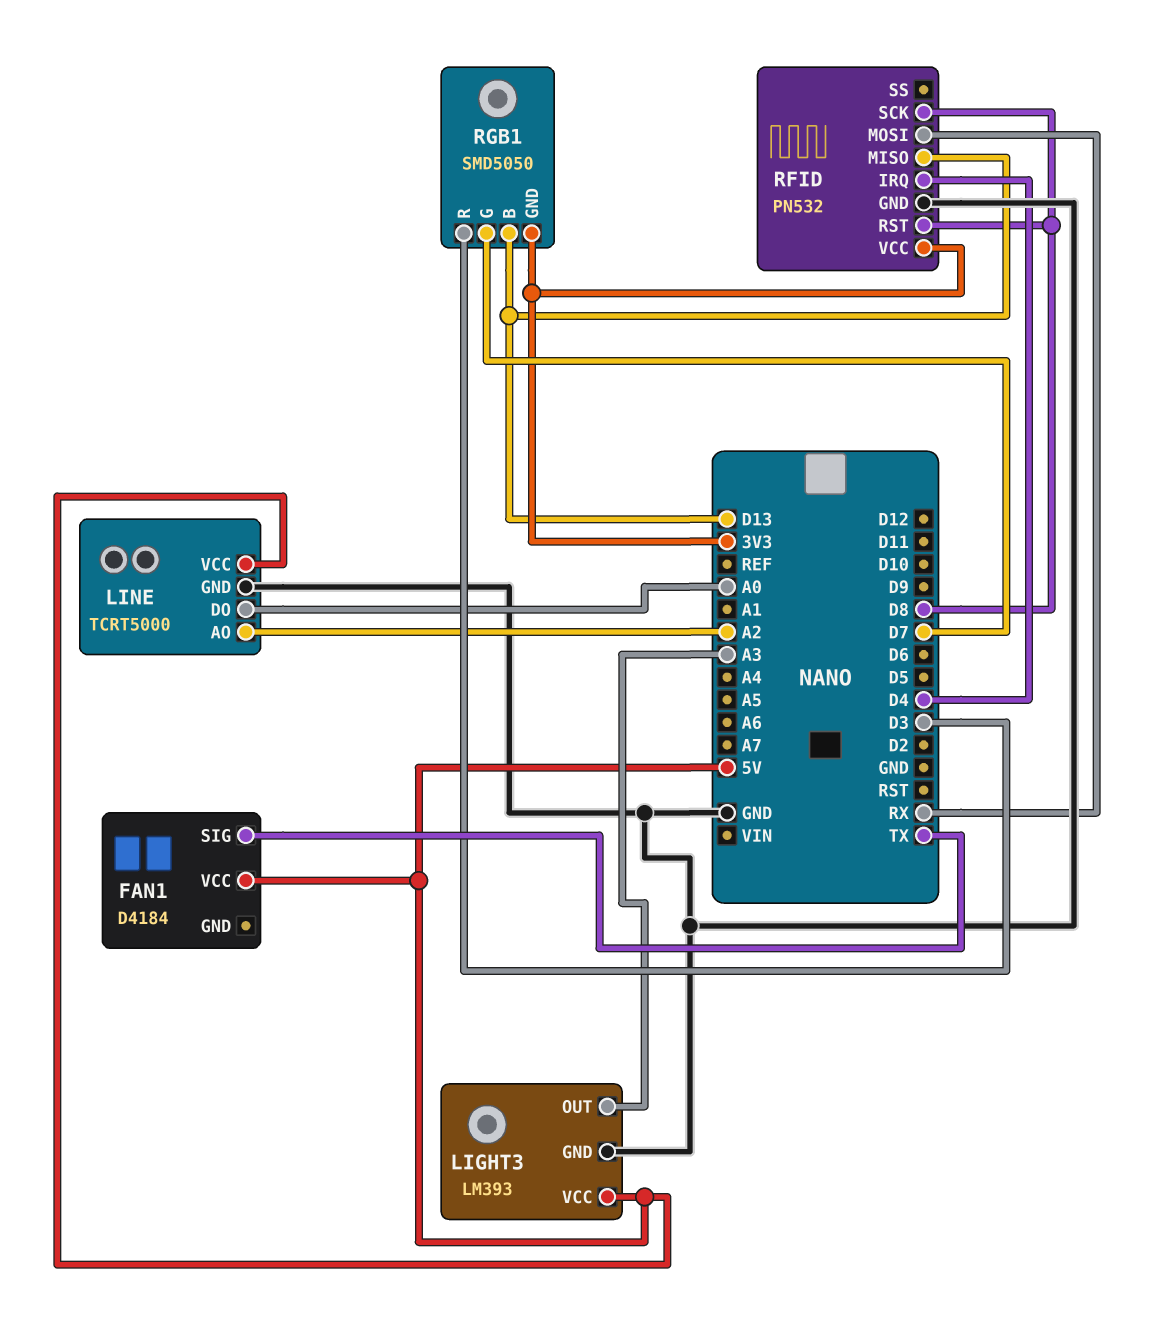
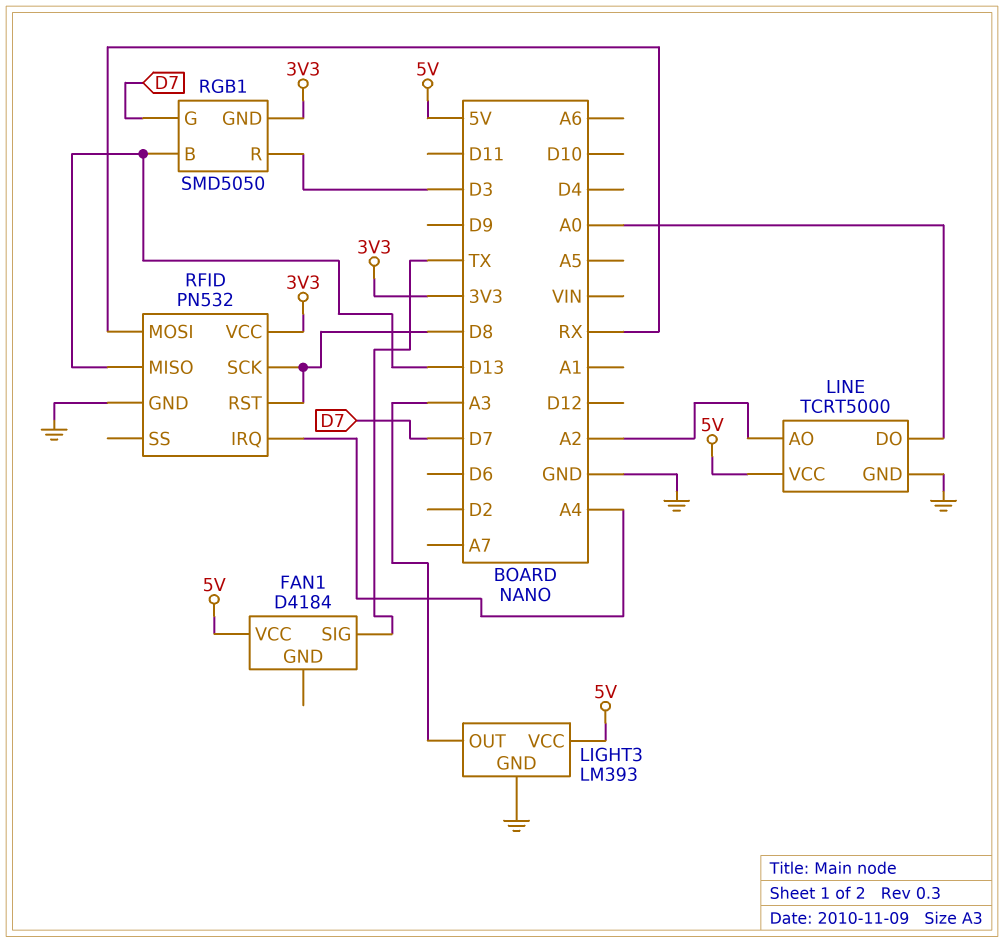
RFID pin IRQ: D4 -> A4

